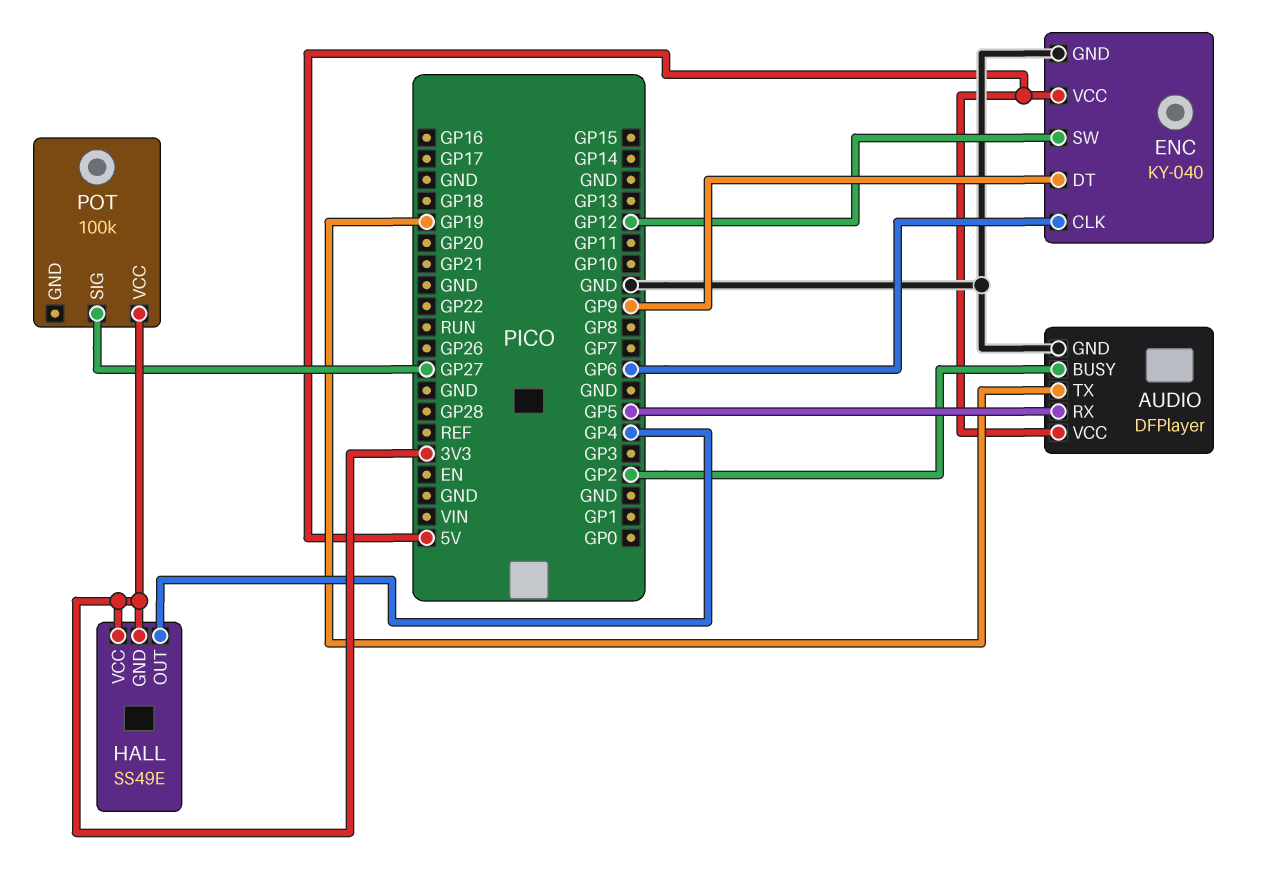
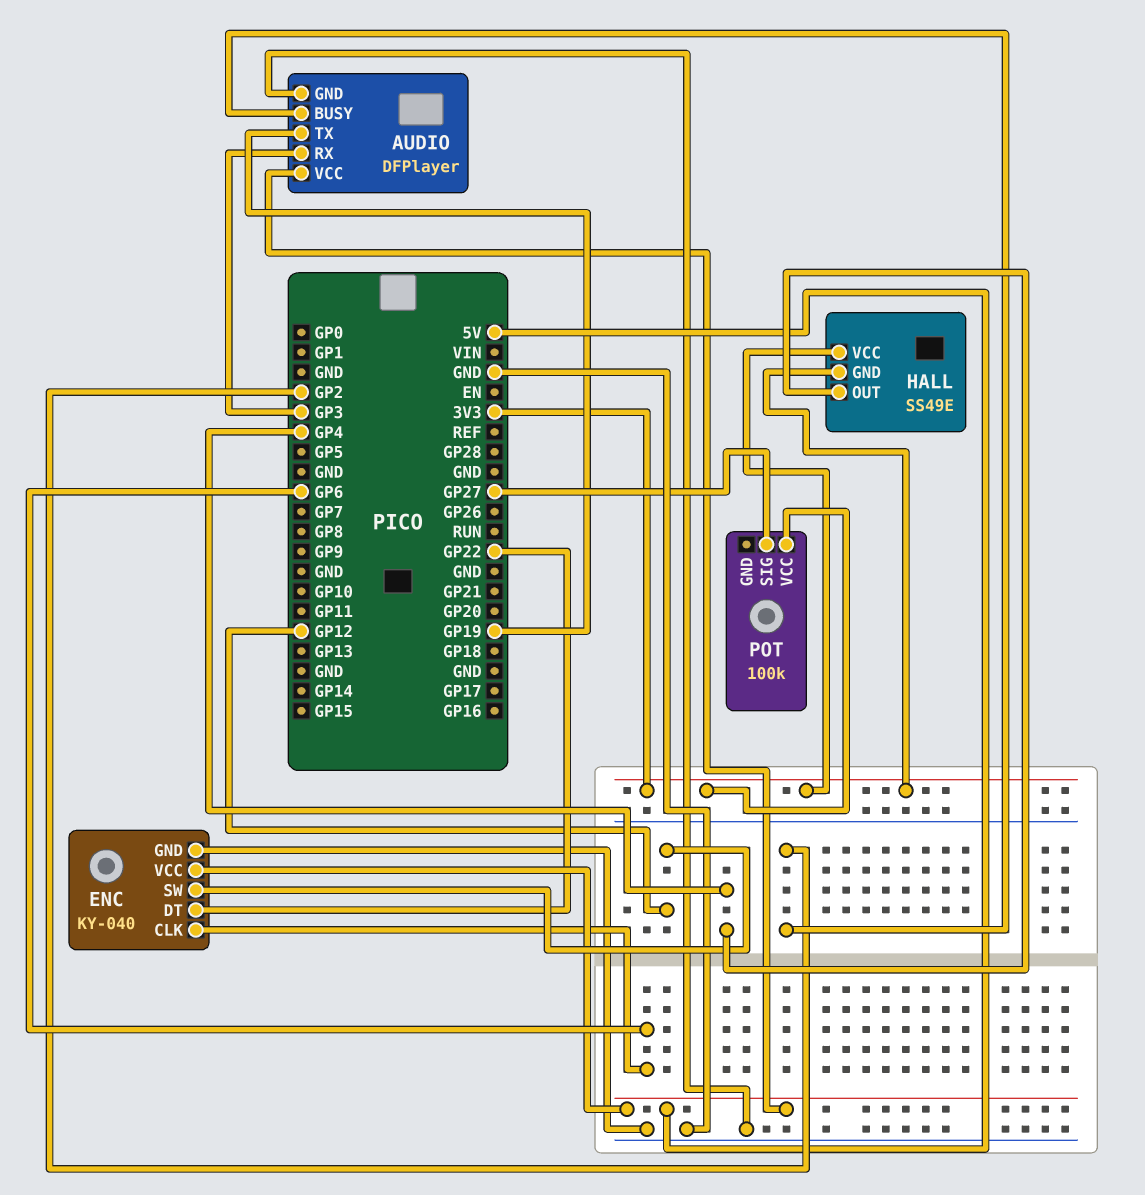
AUDIO pin RX: GP5 -> GP3
ENC pin DT: GP9 -> GP22

